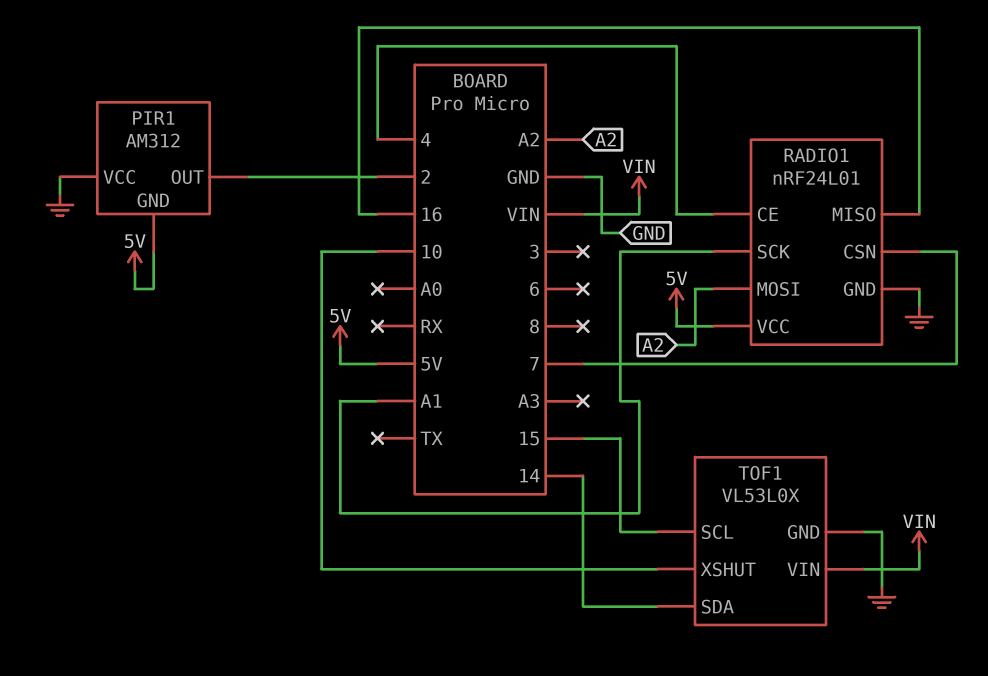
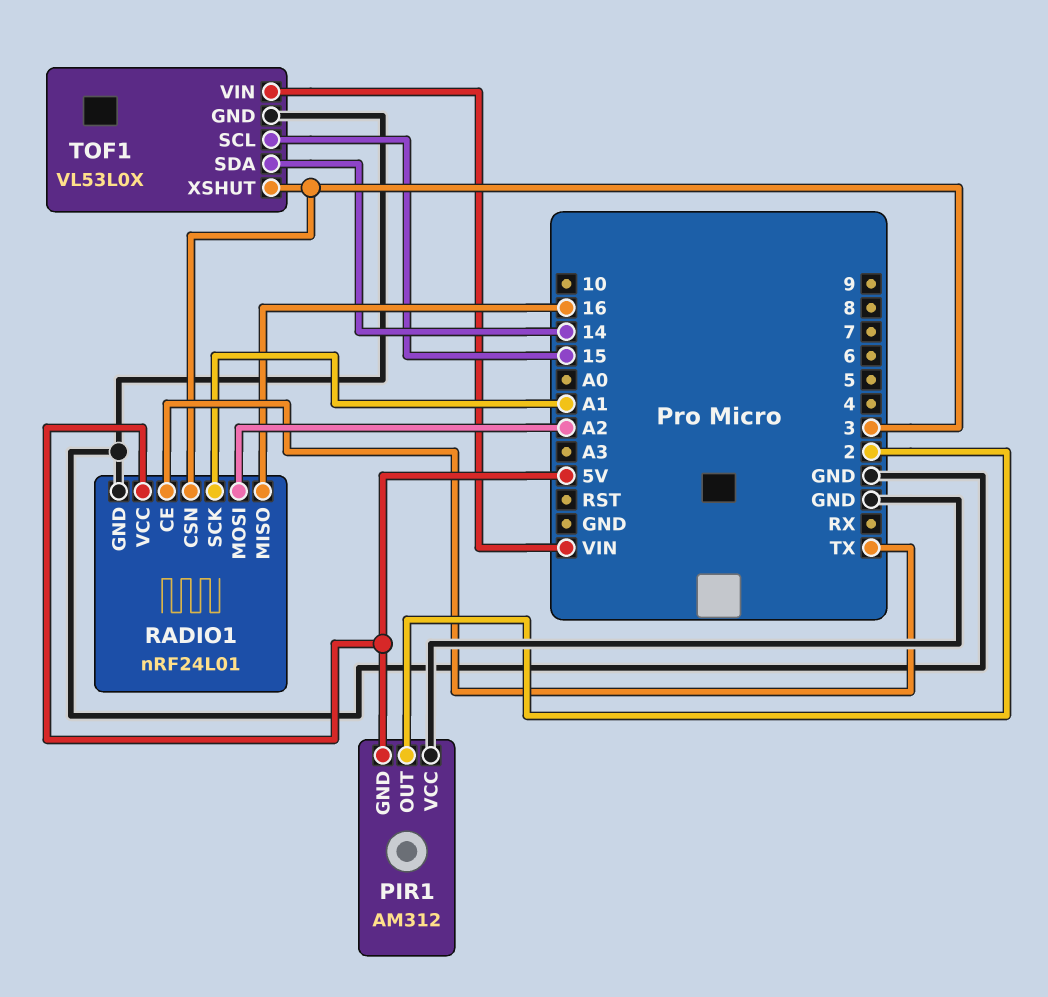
RADIO1 pin CE: 4 -> TX
RADIO1 pin CSN: 7 -> 3
TOF1 pin XSHUT: 10 -> 3

